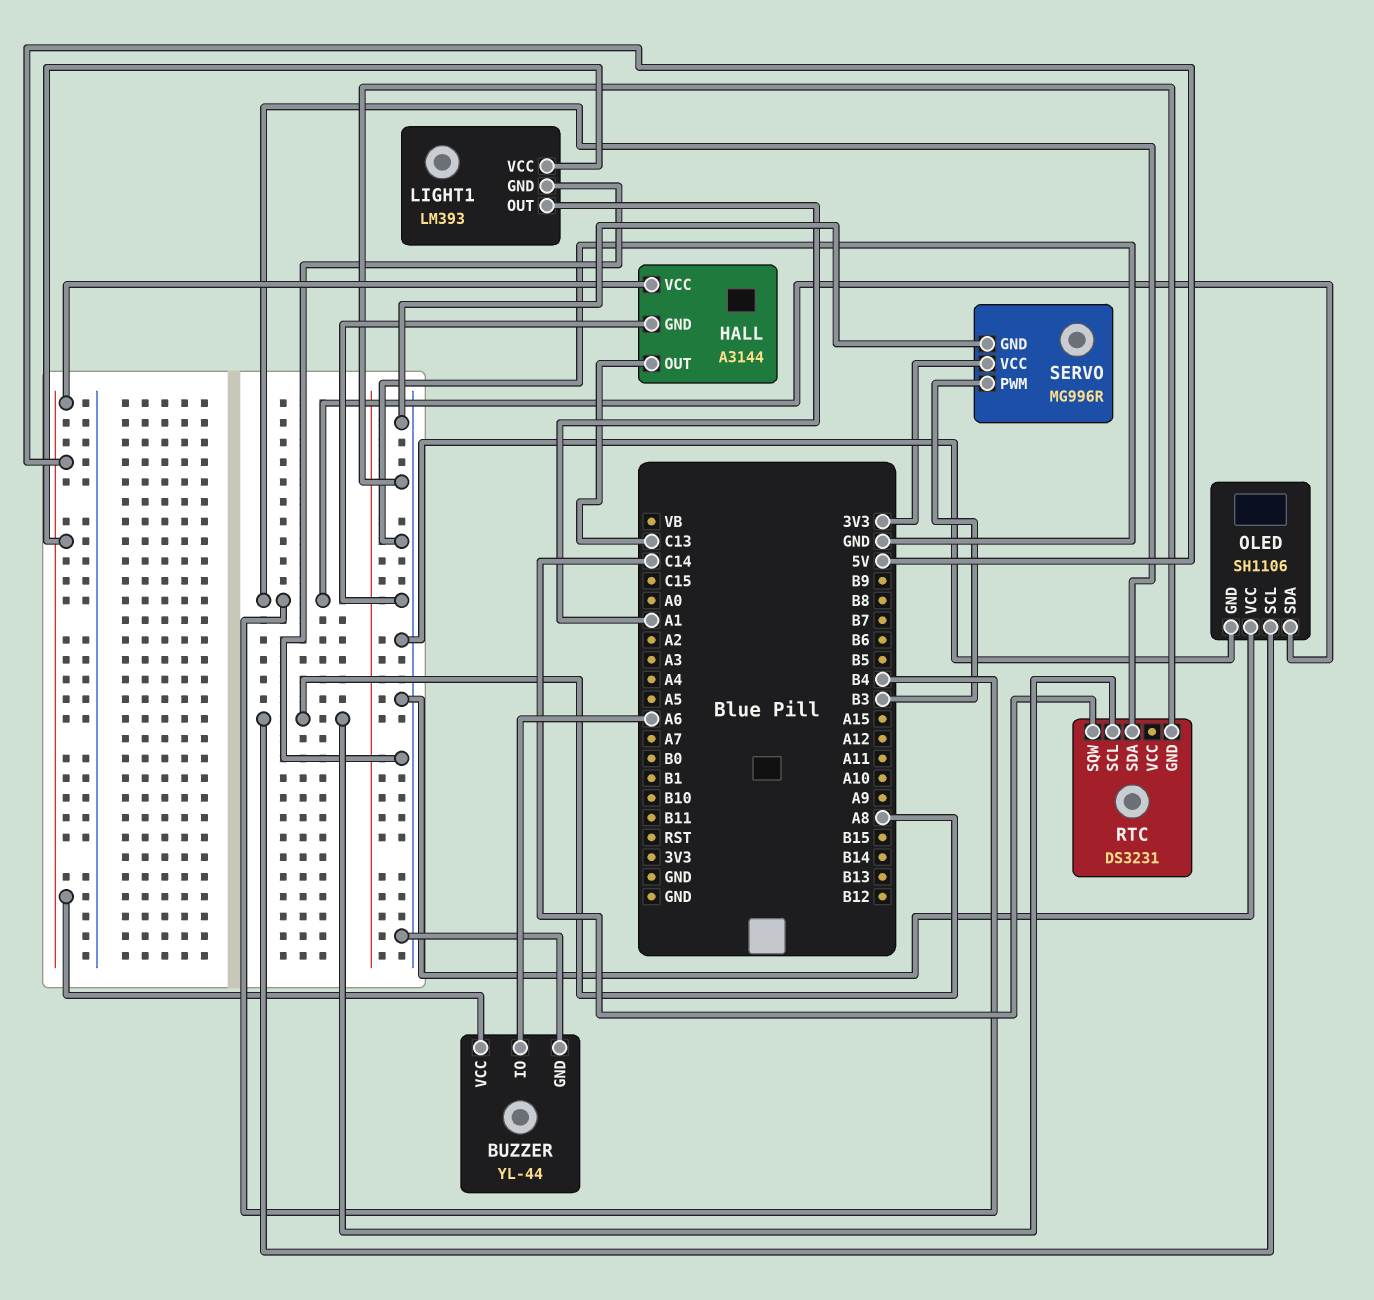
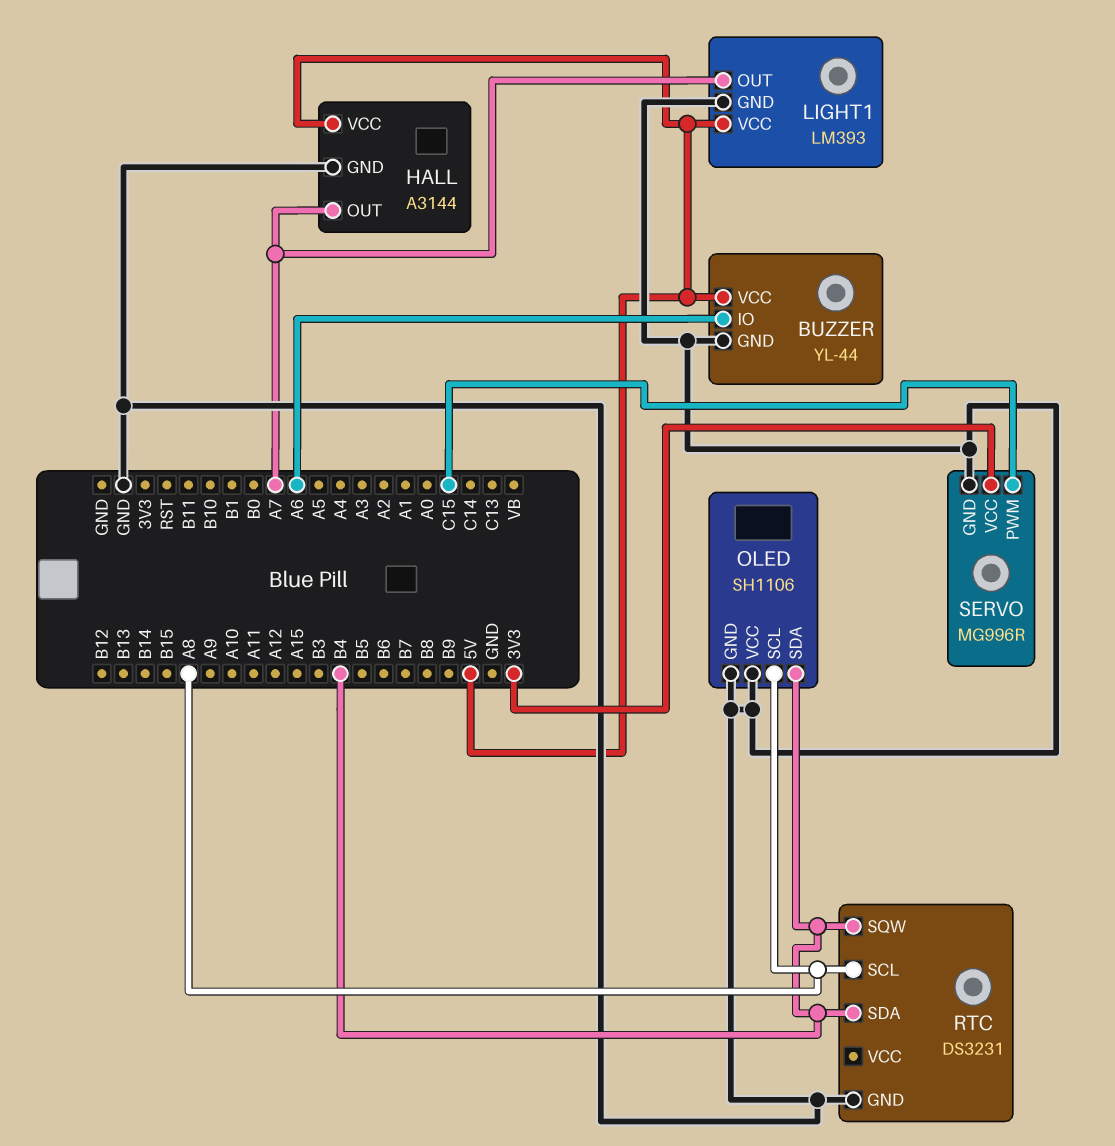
HALL pin OUT: C13 -> A7
LIGHT1 pin OUT: A1 -> A7
RTC pin SQW: C14 -> B4
SERVO pin PWM: B3 -> C15

